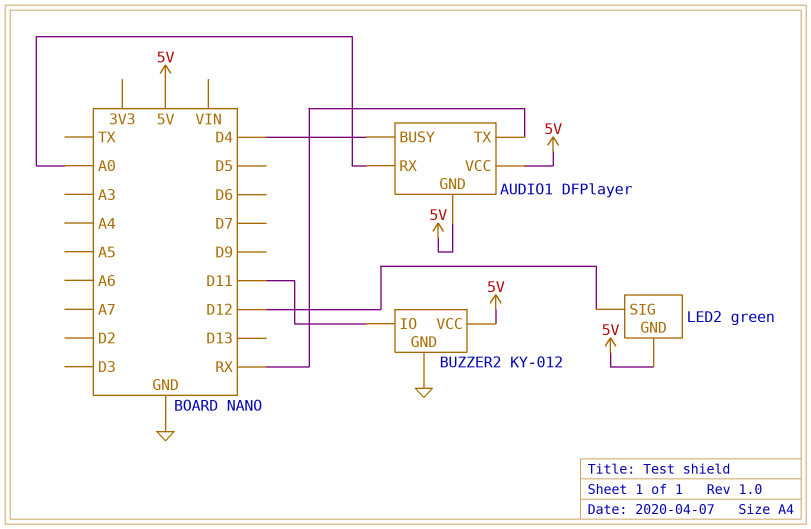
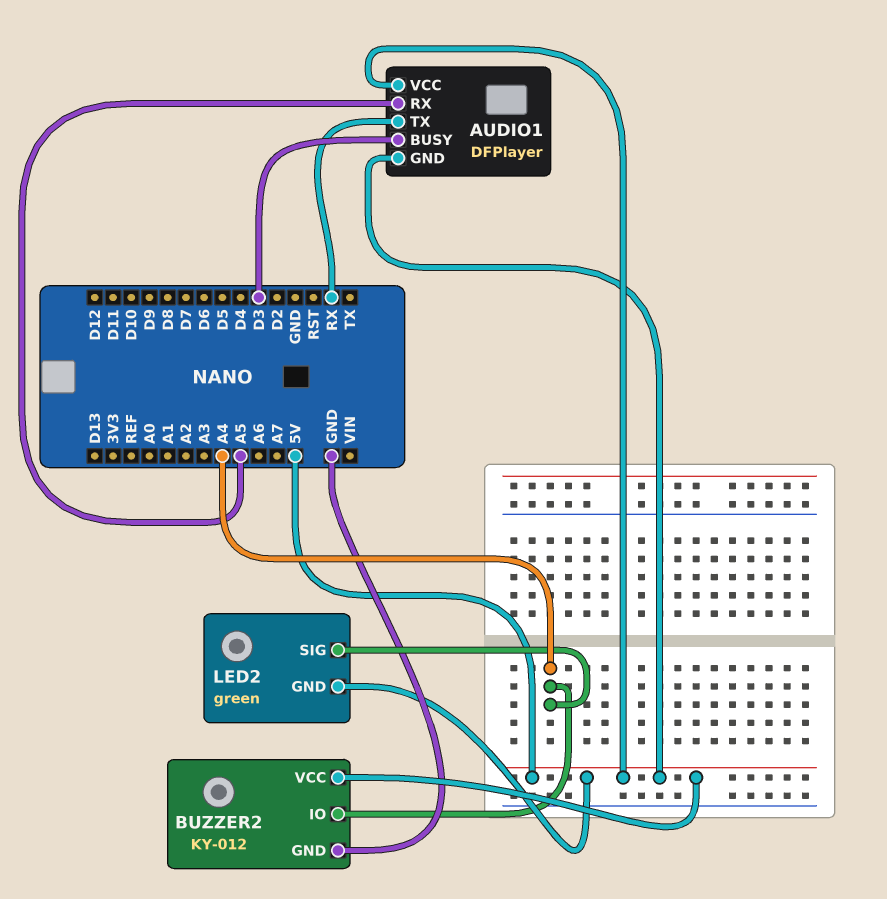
AUDIO1 pin BUSY: D4 -> D3
AUDIO1 pin RX: A0 -> A5
BUZZER2 pin IO: D11 -> A4
LED2 pin SIG: D12 -> A4

